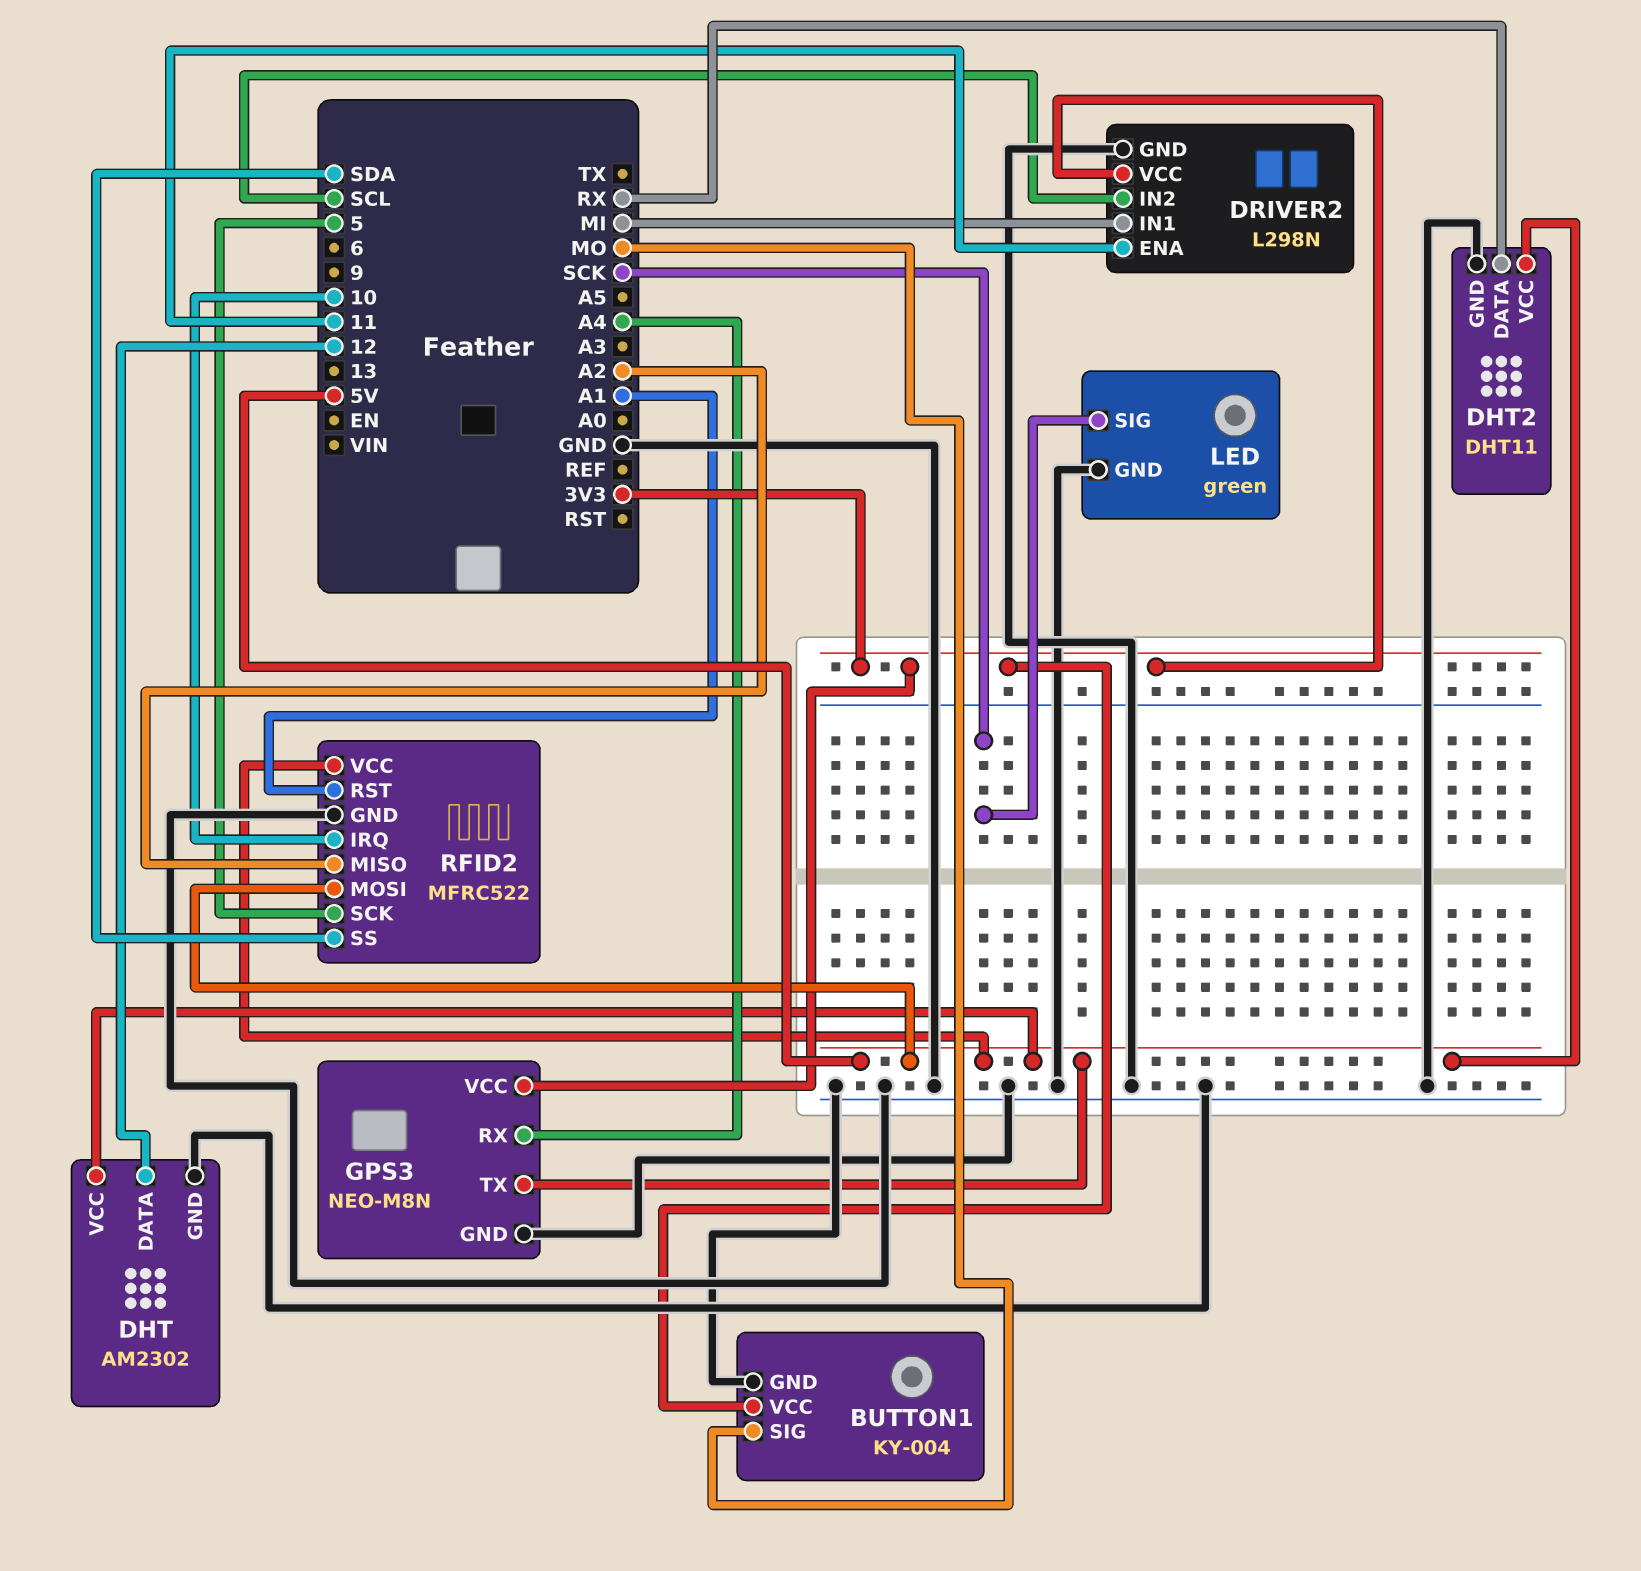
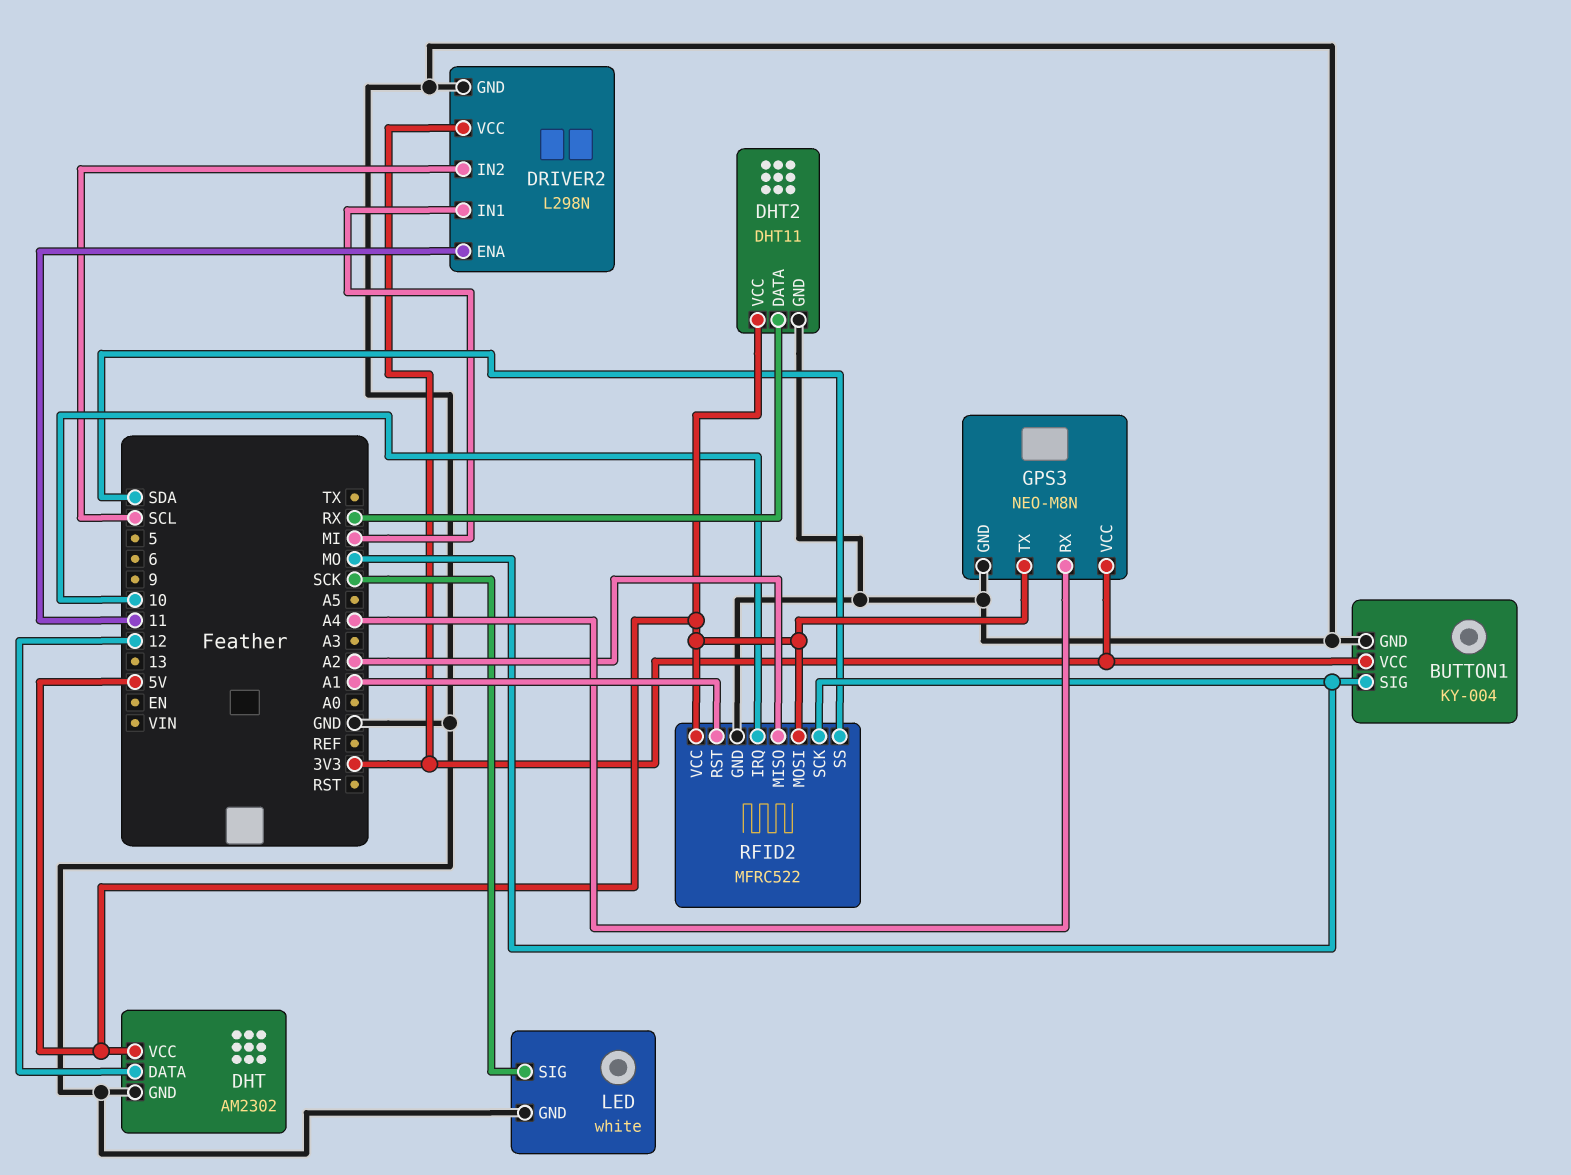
LED: green -> white
RFID2 pin SCK: 5 -> MO

